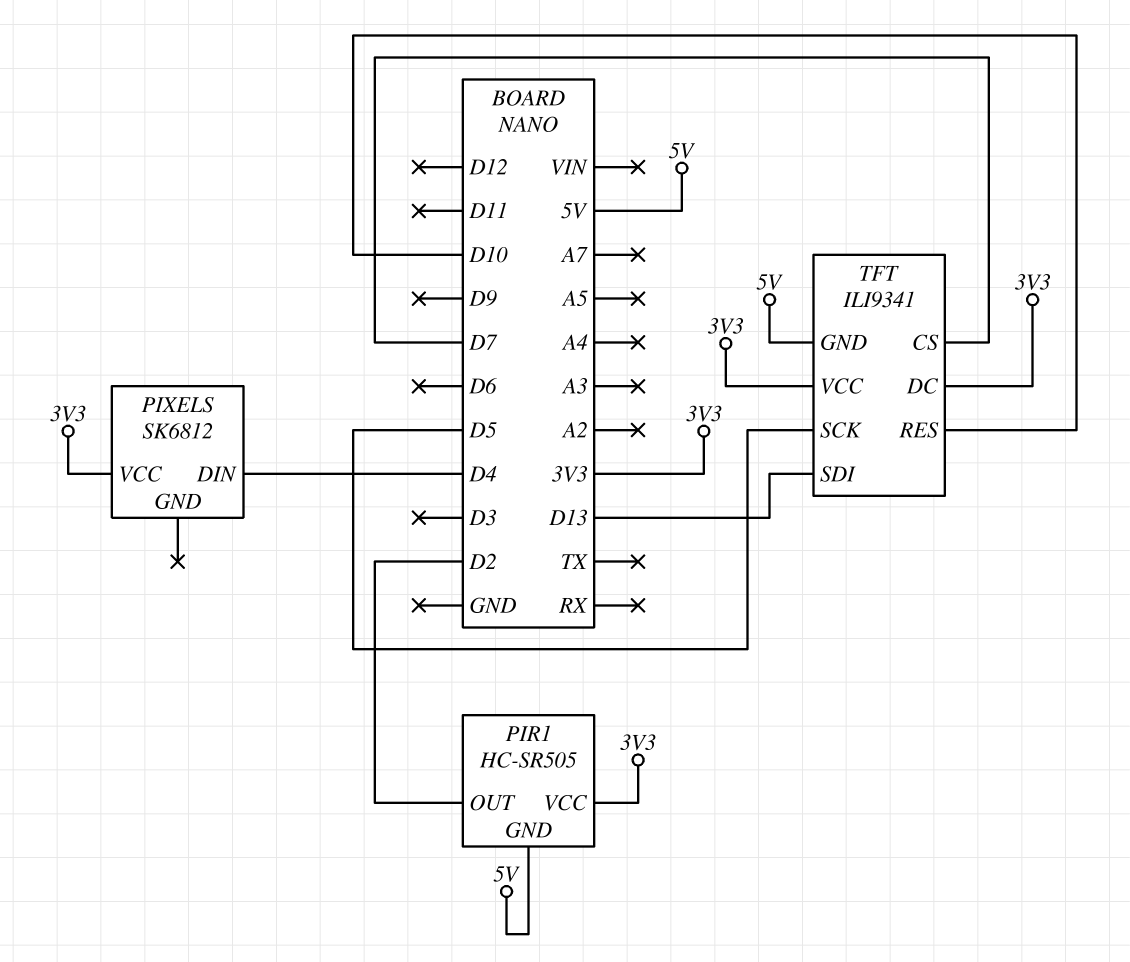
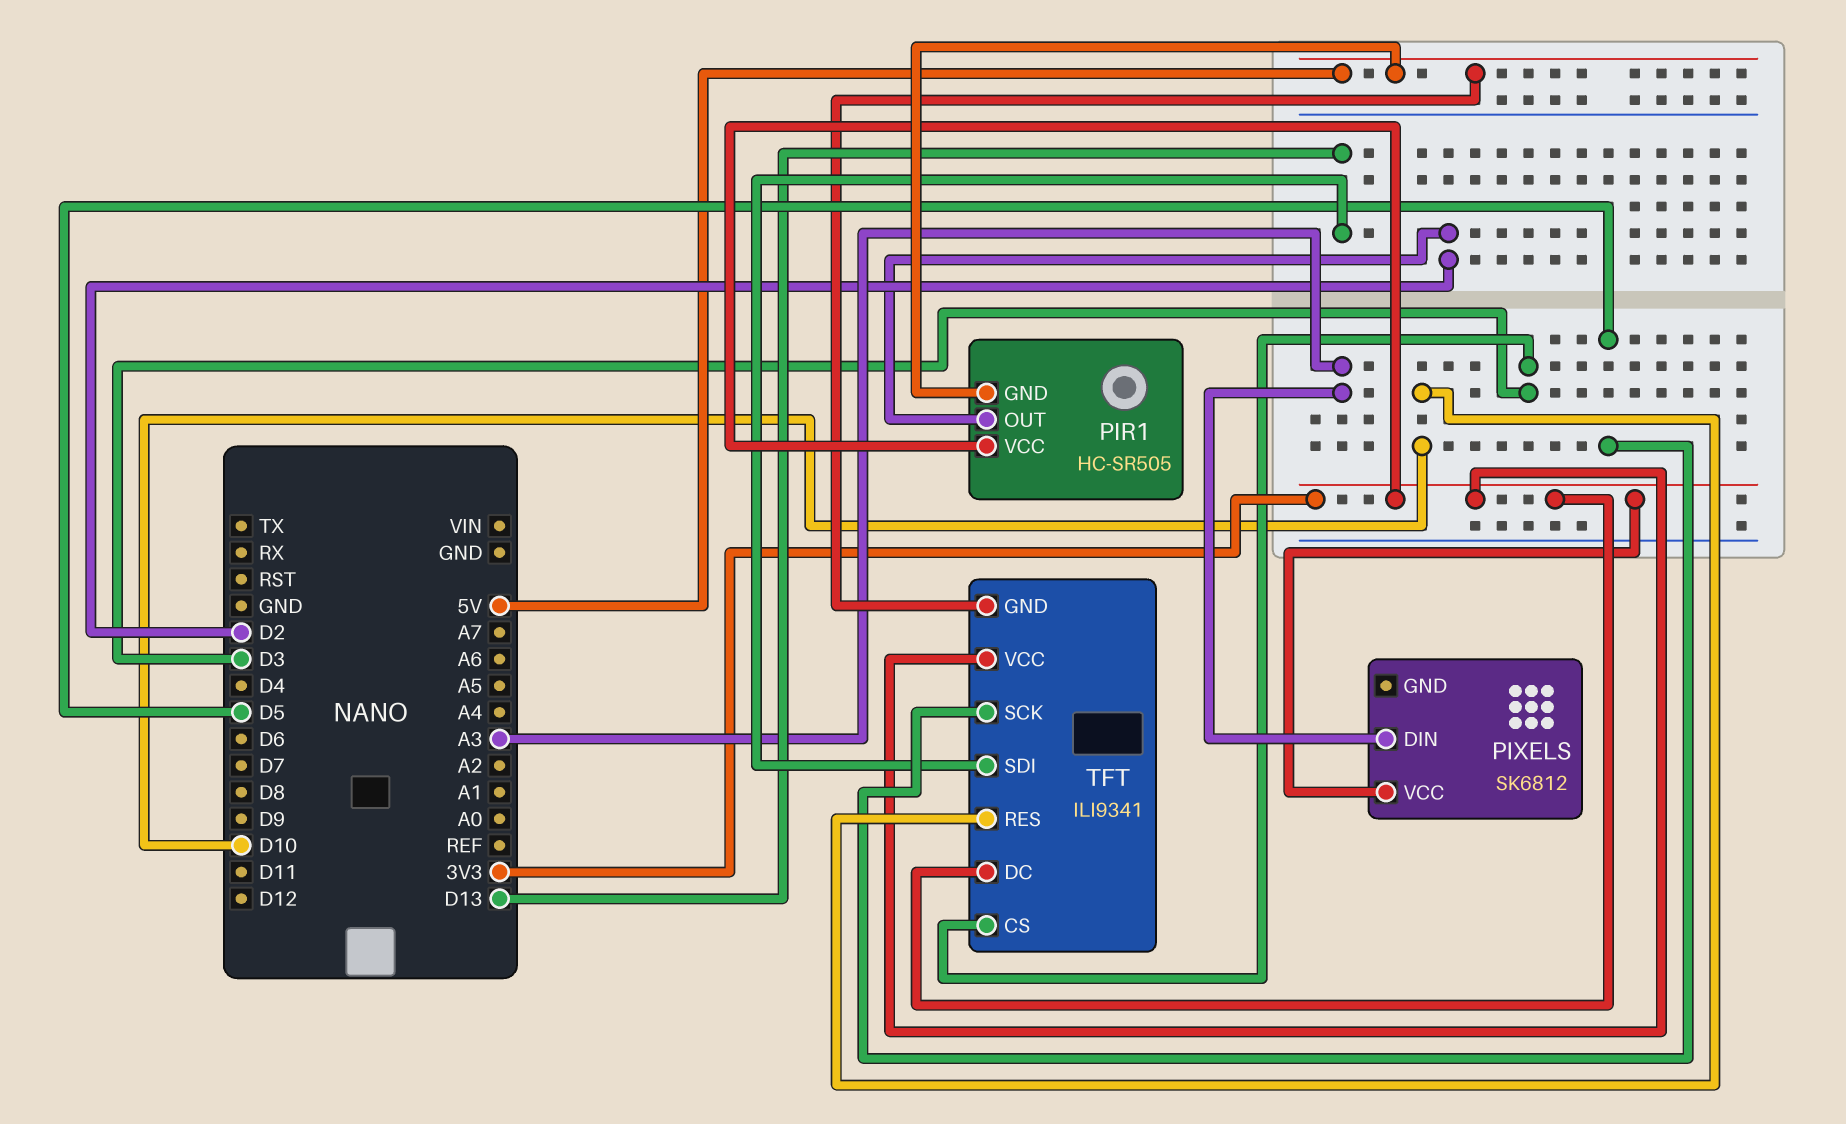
PIXELS pin DIN: D4 -> A3
TFT pin CS: D7 -> D3

